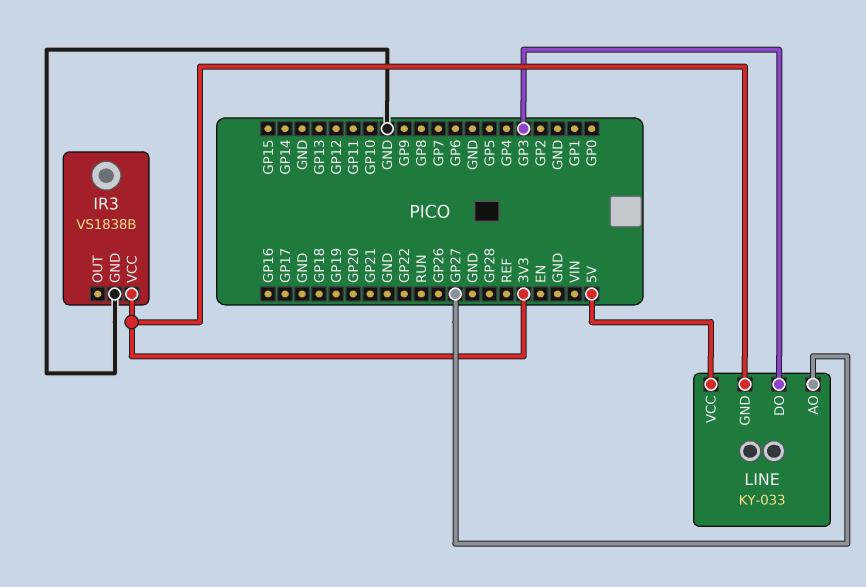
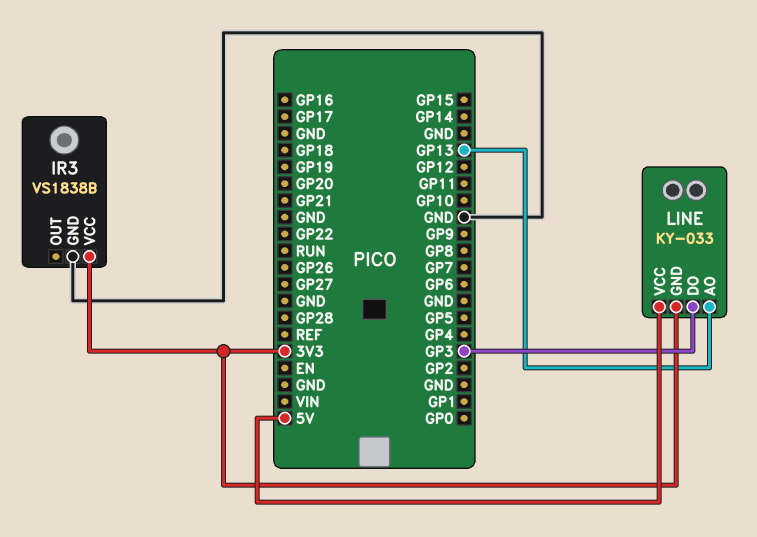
LINE pin AO: GP27 -> GP13

